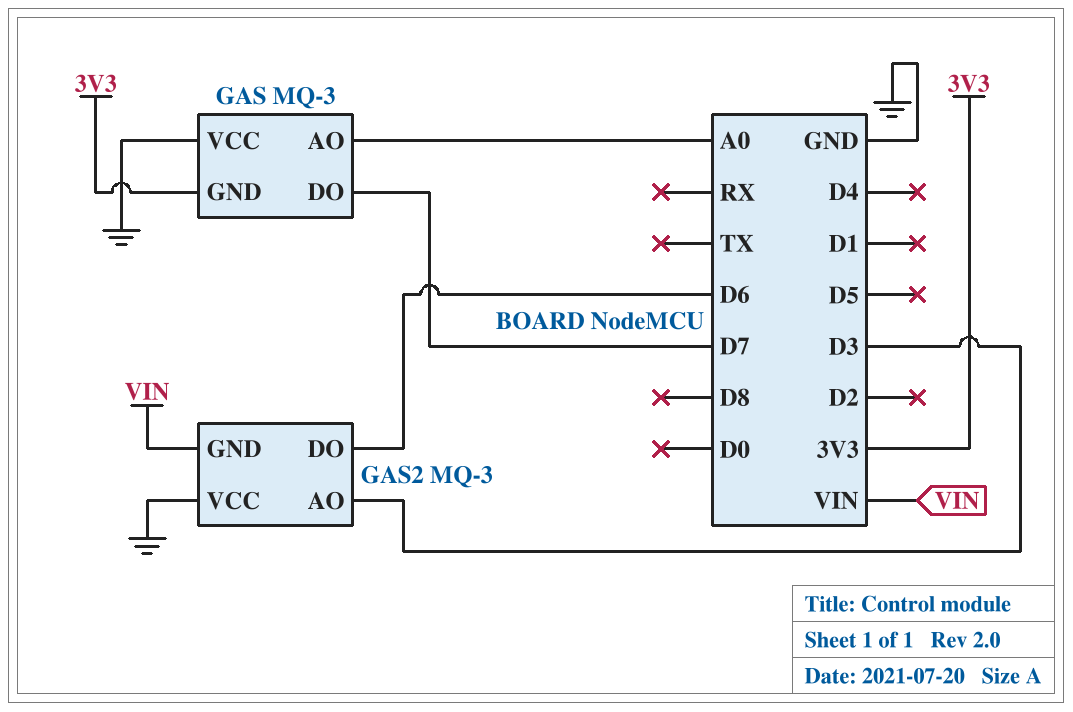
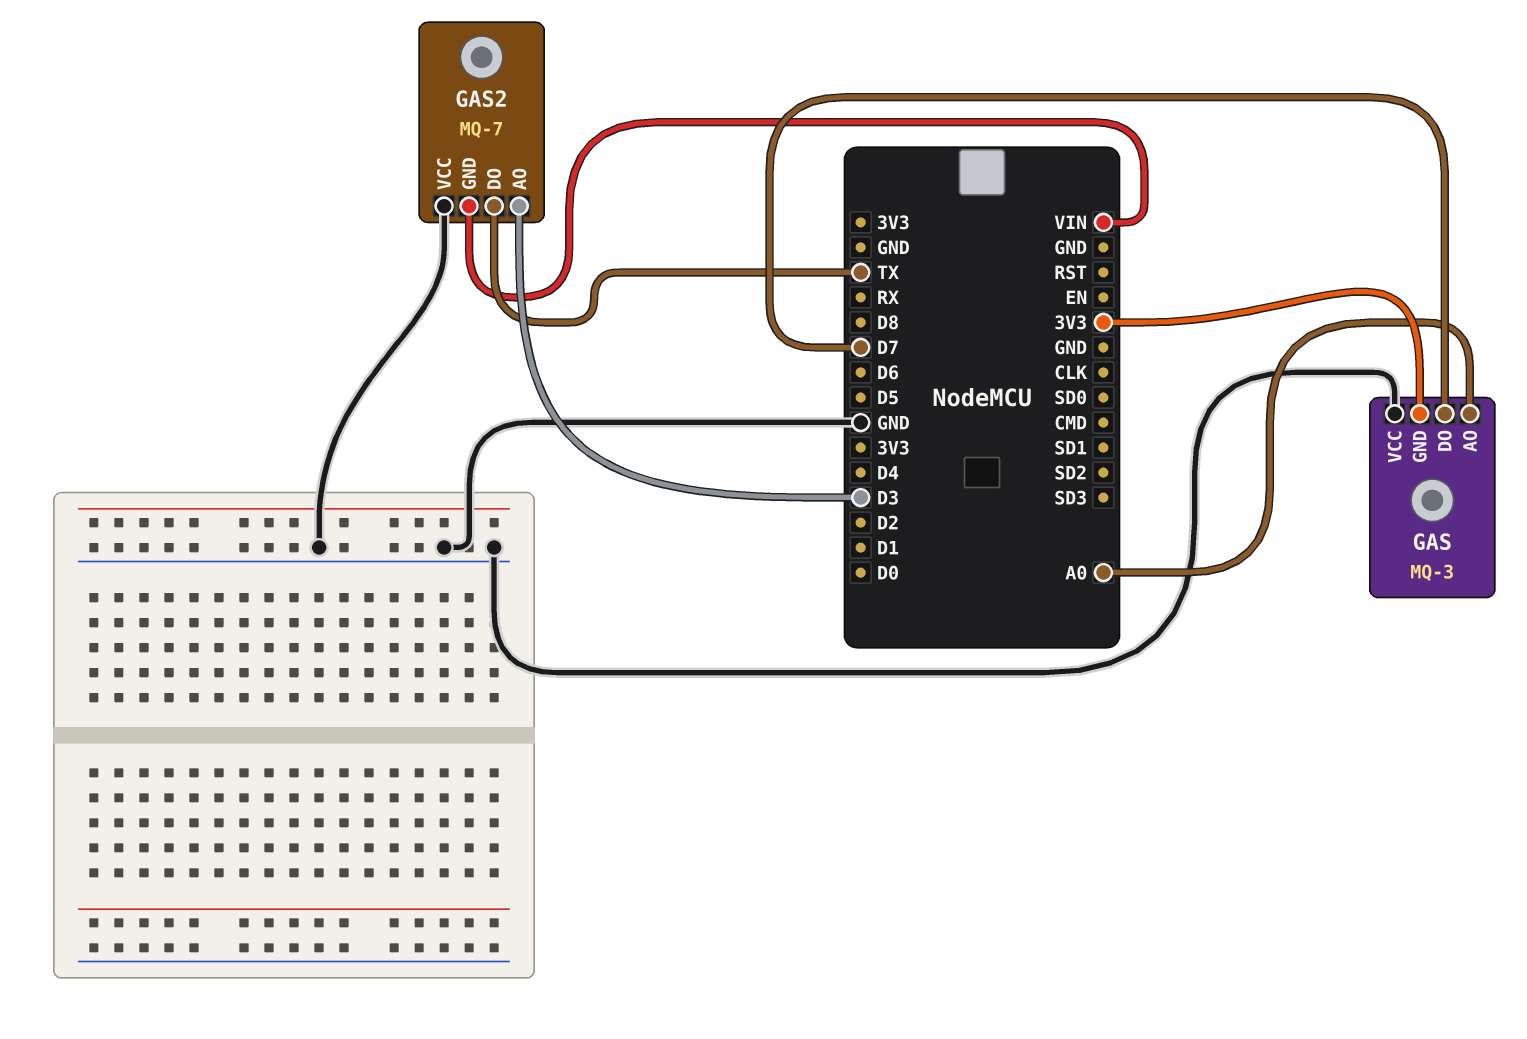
GAS2: MQ-3 -> MQ-7
GAS2 pin DO: D6 -> TX

